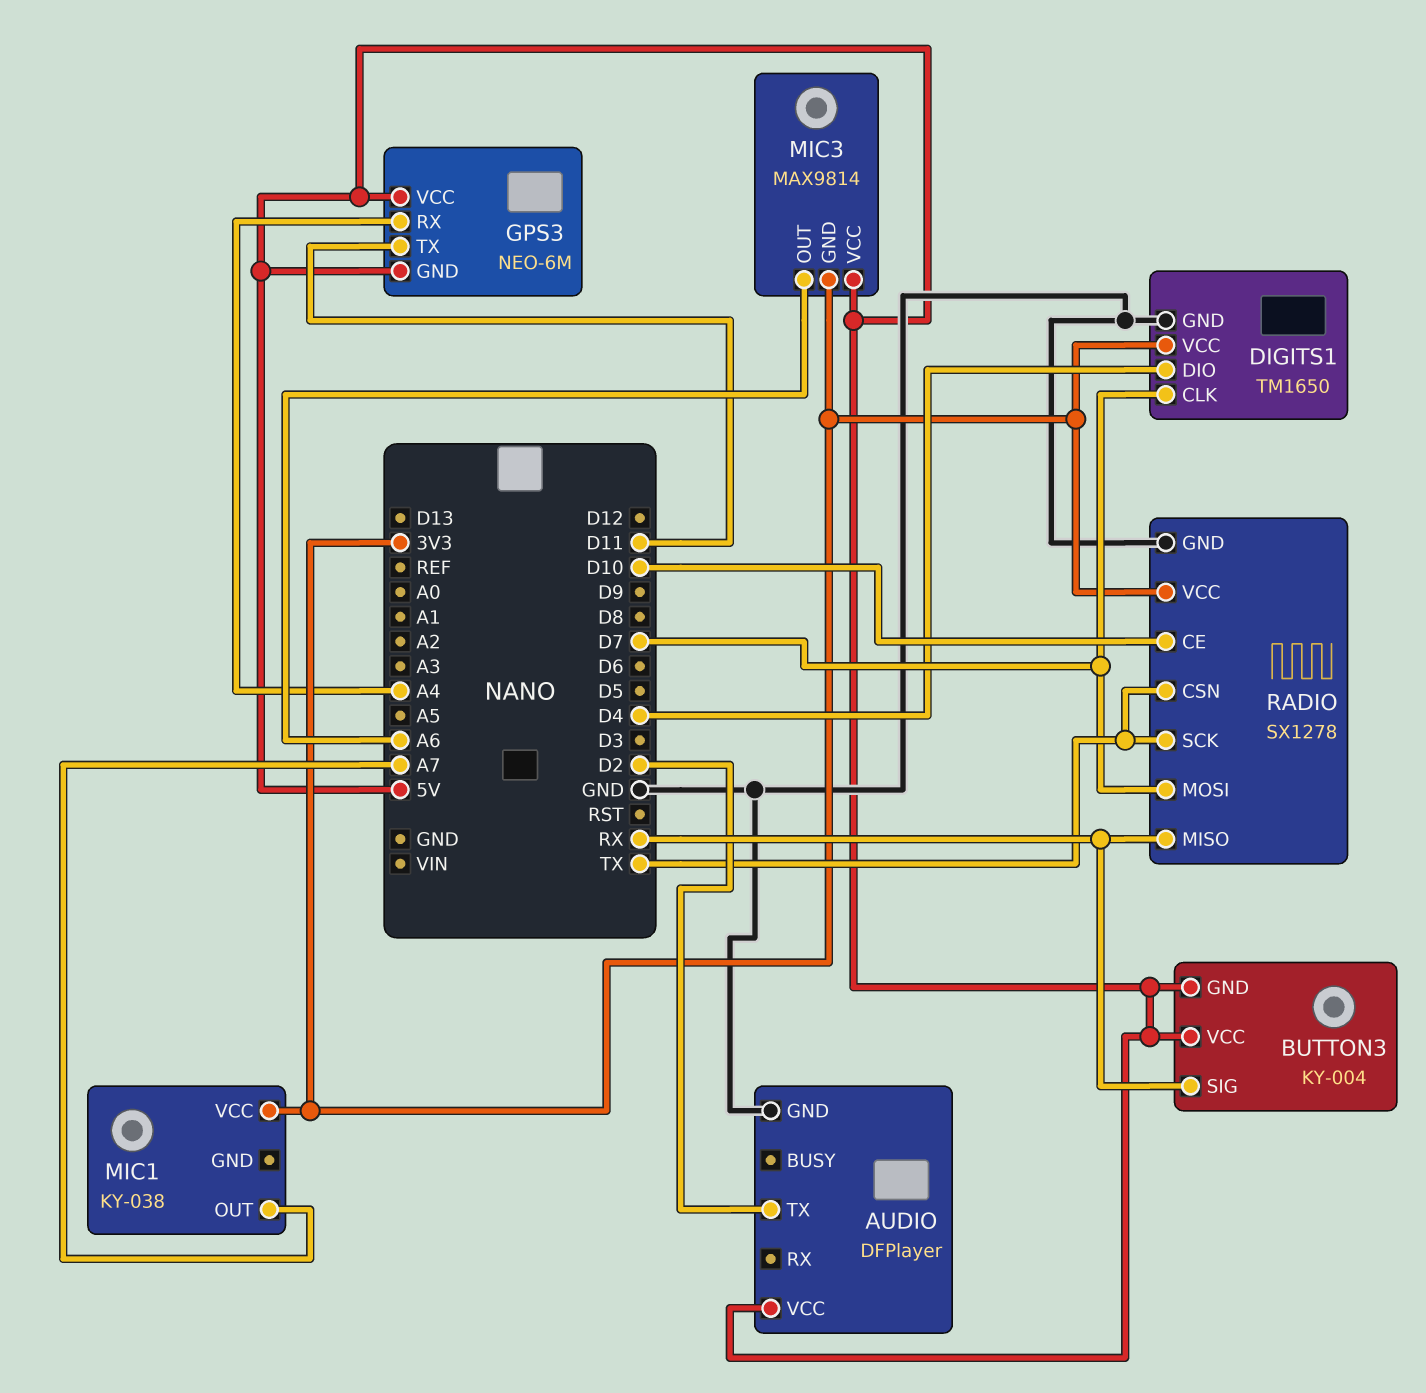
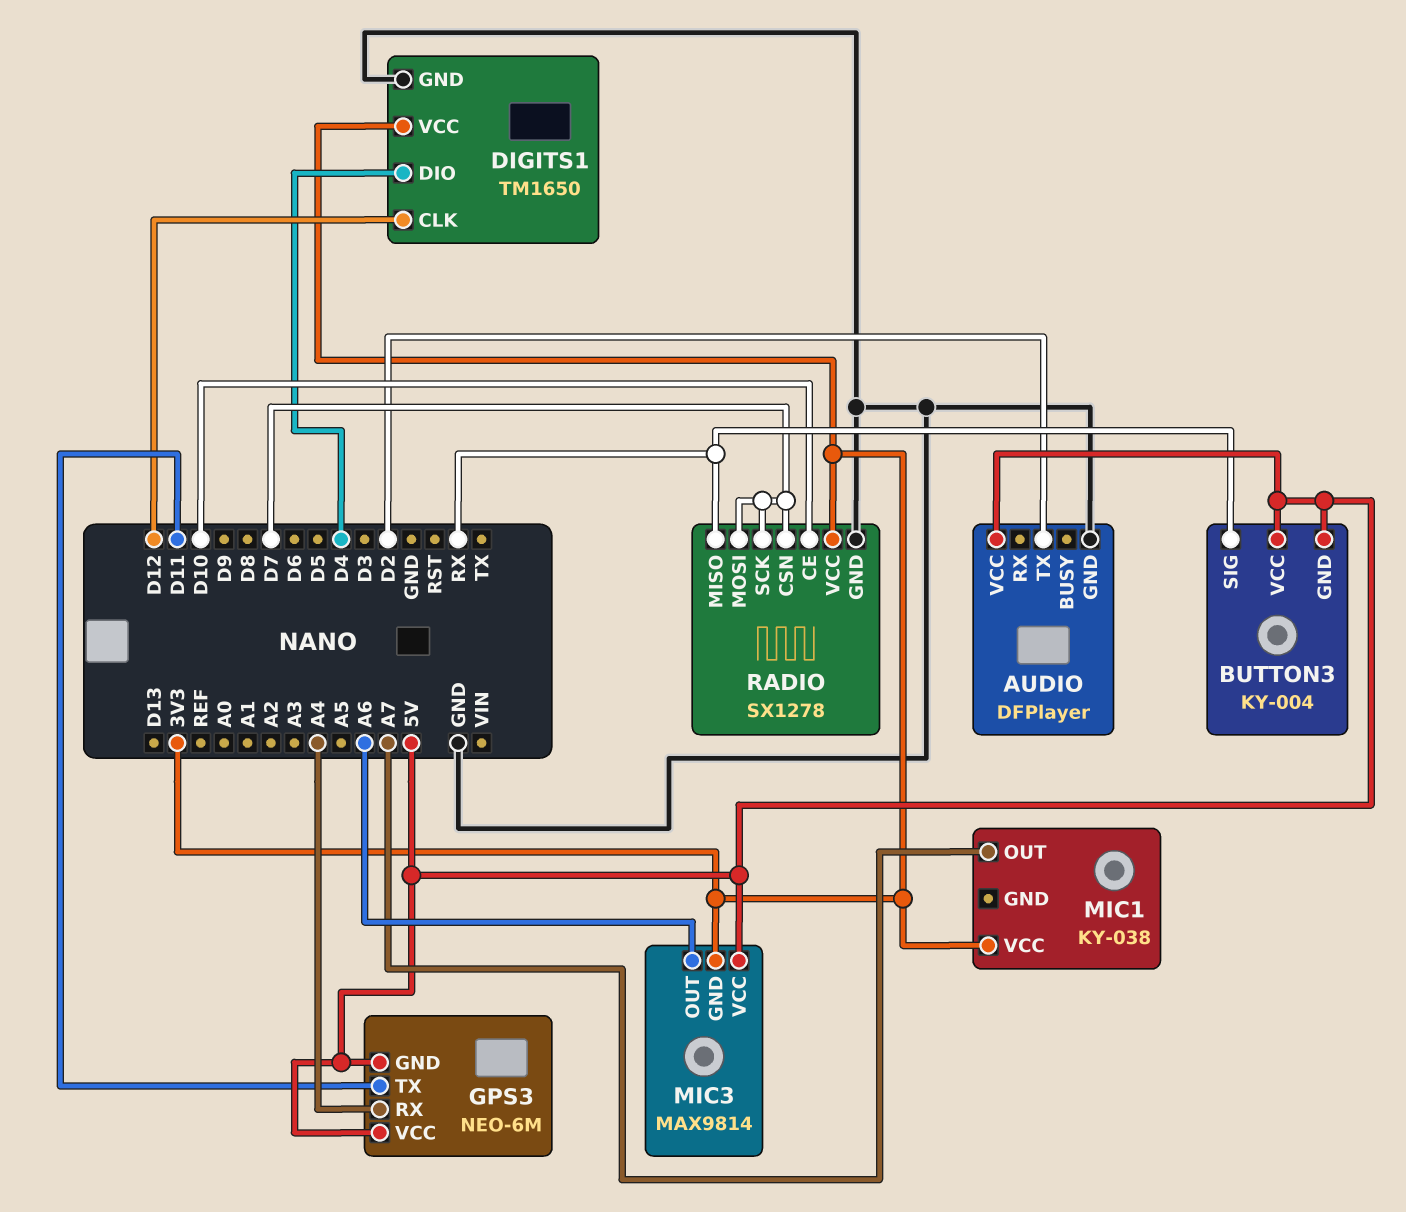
DIGITS1 pin CLK: D7 -> D12
RADIO pin CSN: TX -> D7
RADIO pin SCK: TX -> D7

